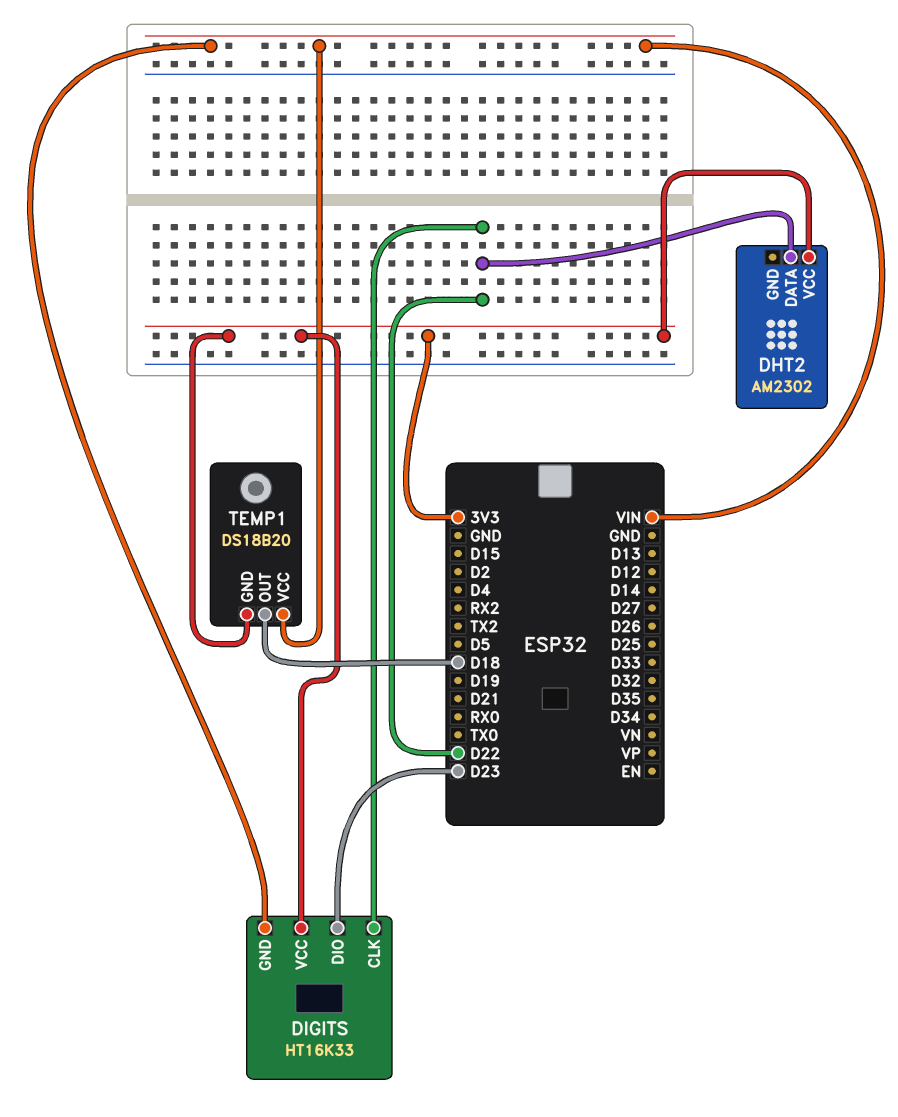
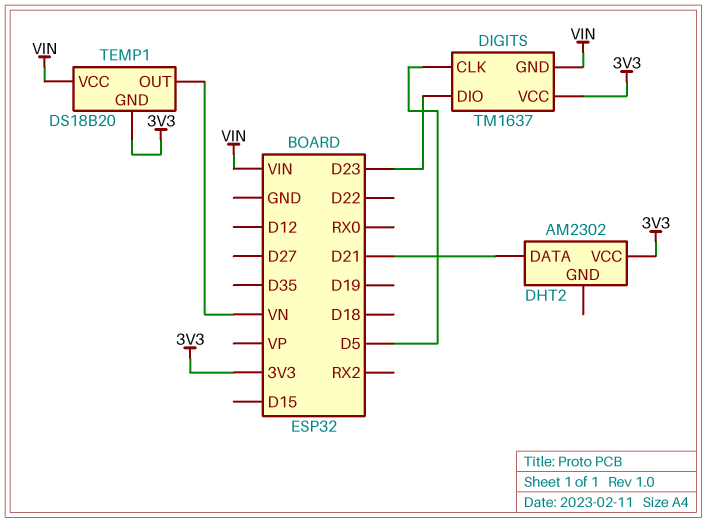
DHT2 pin DATA: D22 -> D21
DIGITS: HT16K33 -> TM1637
DIGITS pin CLK: D22 -> D5
TEMP1 pin OUT: D18 -> VN

